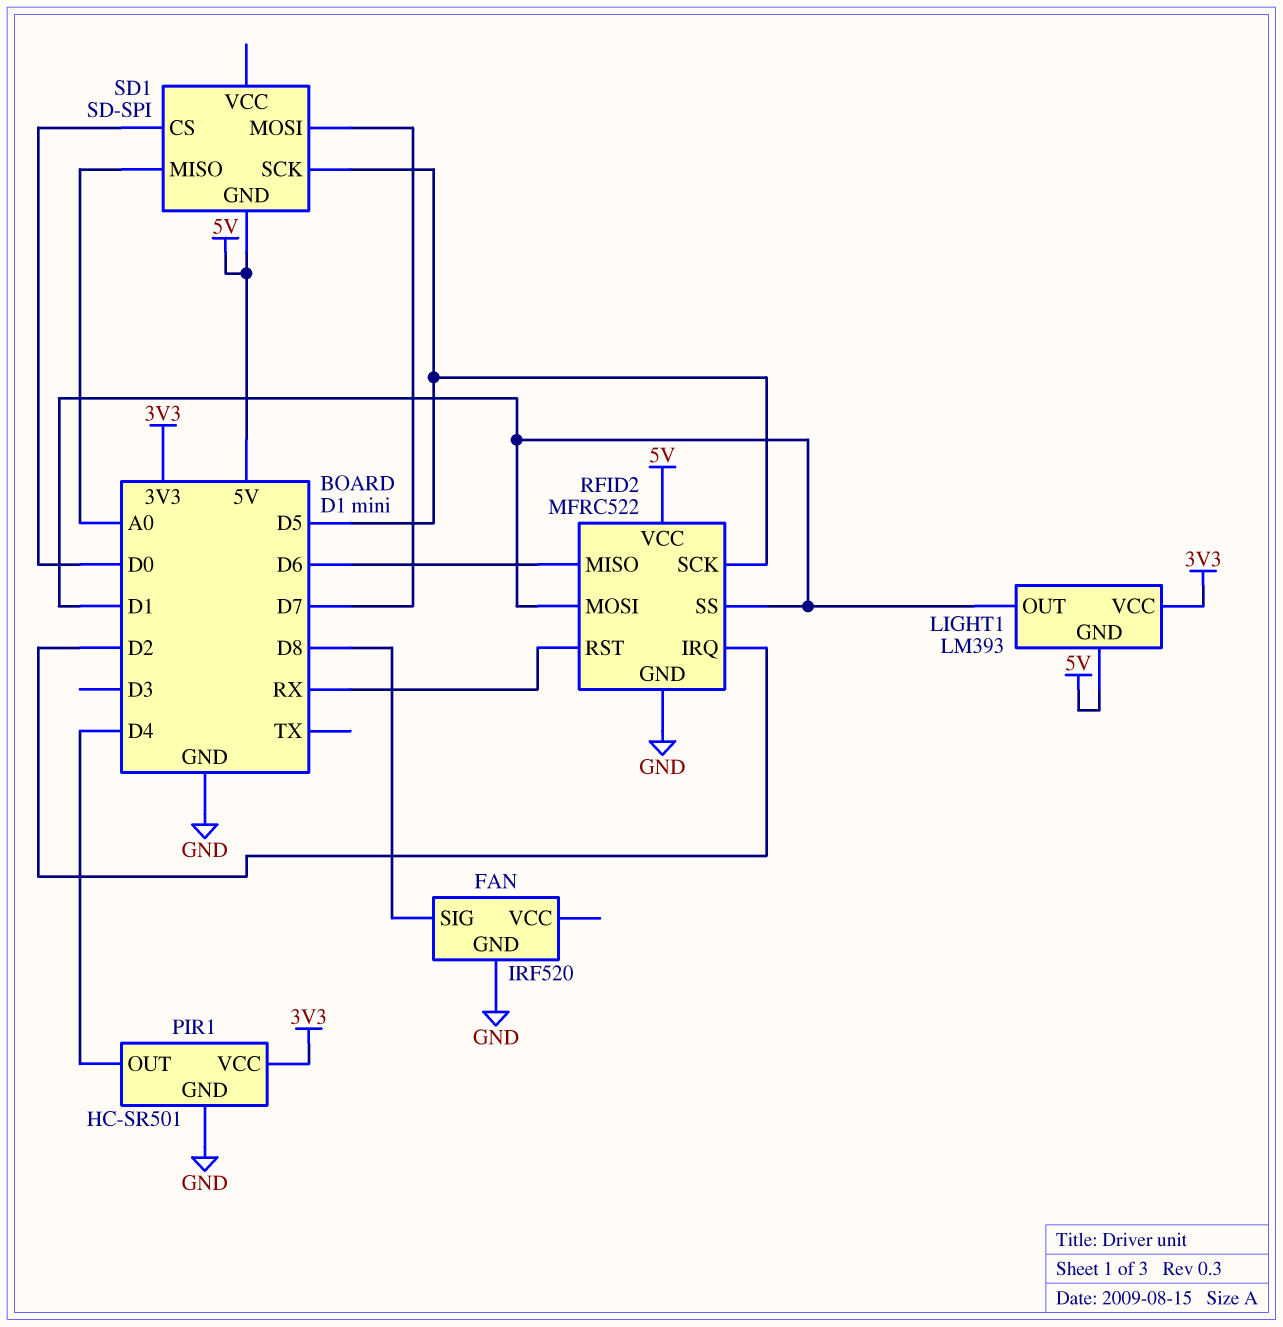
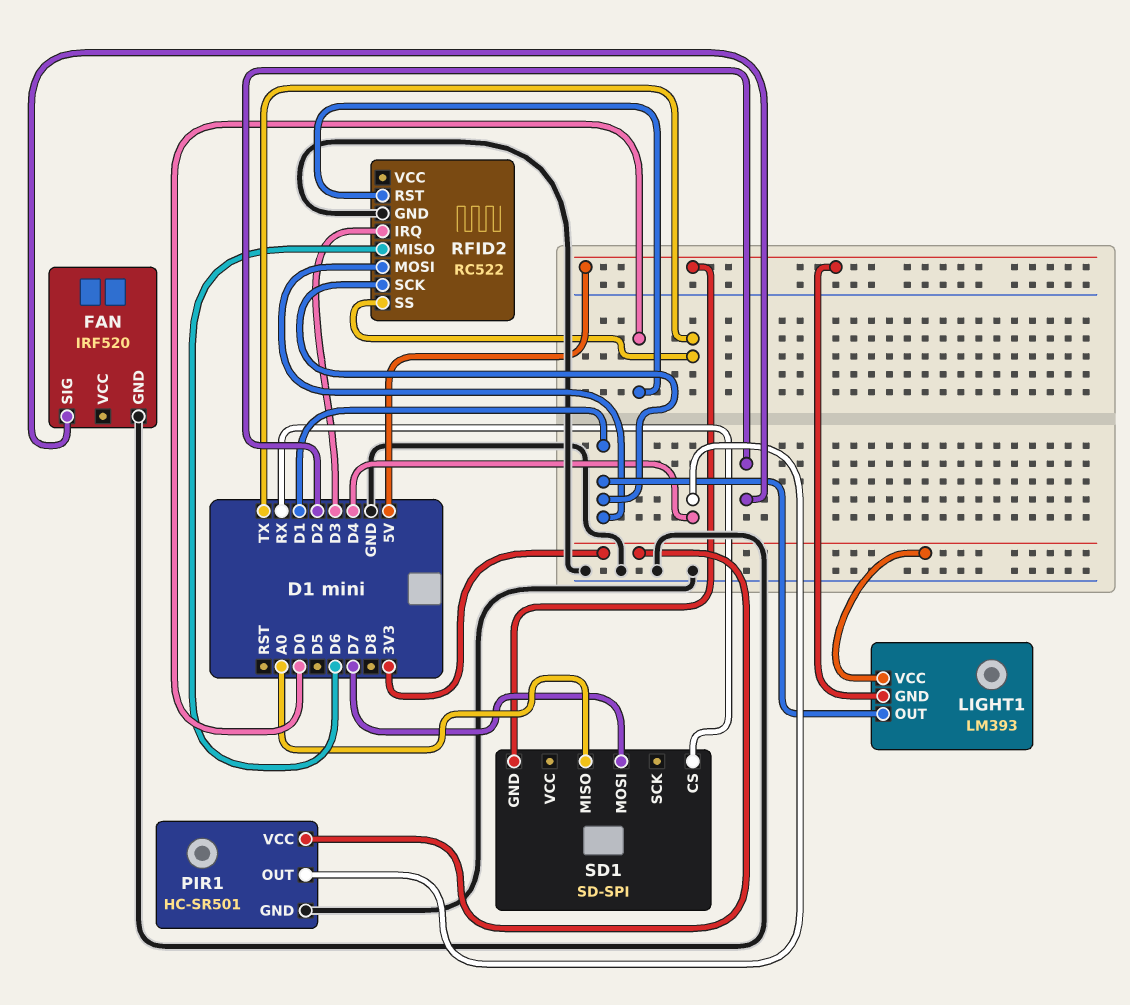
FAN pin SIG: D8 -> D2
RFID2: MFRC522 -> RC522
RFID2 pin IRQ: D2 -> D3
RFID2 pin RST: RX -> D0
RFID2 pin SCK: D5 -> D1
RFID2 pin SS: D1 -> TX
RFID2 pin VCC: 5V -> none
SD1 pin CS: D0 -> RX
SD1 pin SCK: D5 -> none

